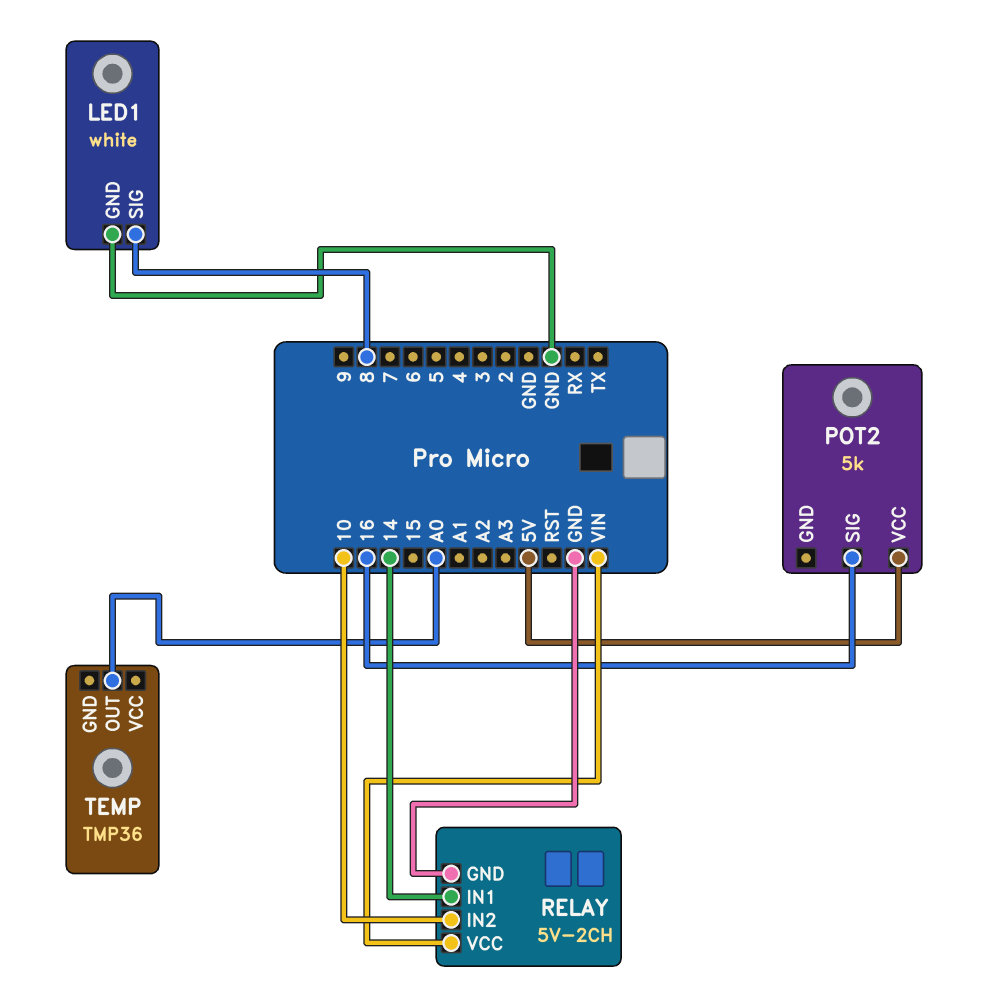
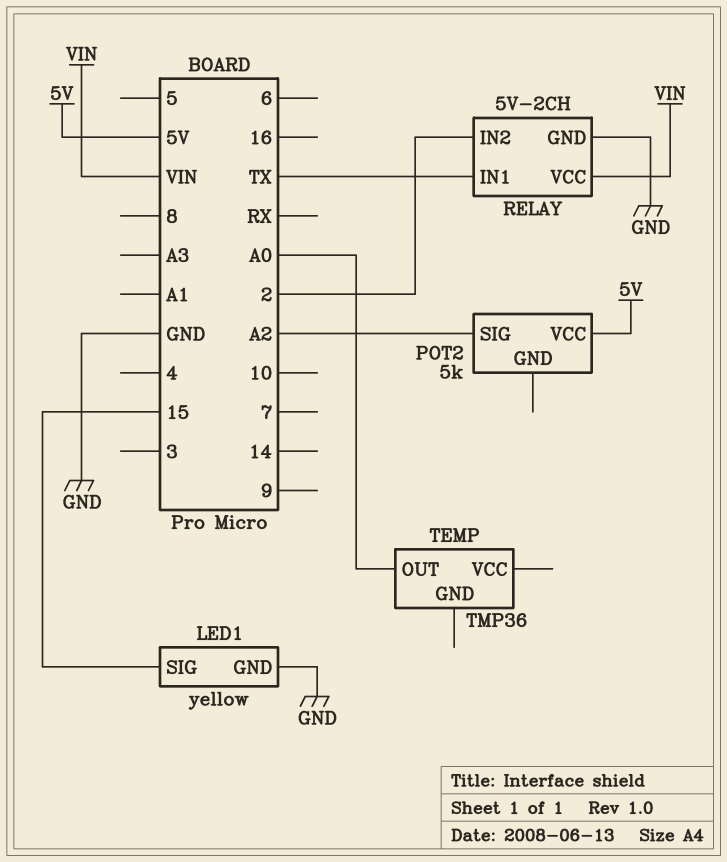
LED1: white -> yellow
LED1 pin SIG: 8 -> 15
POT2 pin SIG: 16 -> A2
RELAY pin IN1: 14 -> TX
RELAY pin IN2: 10 -> 2

